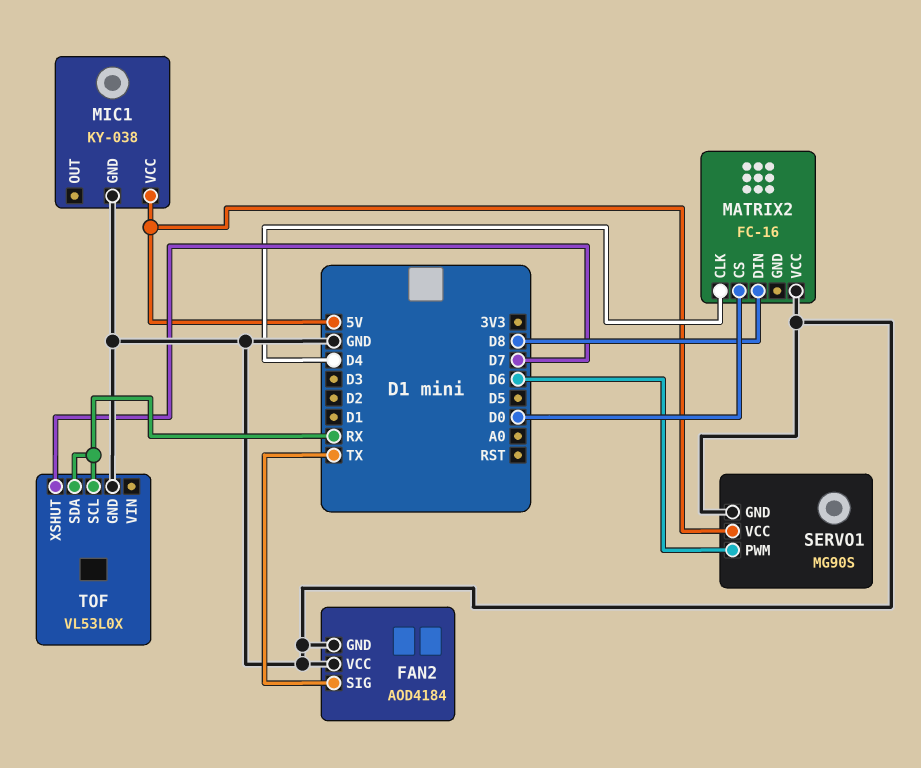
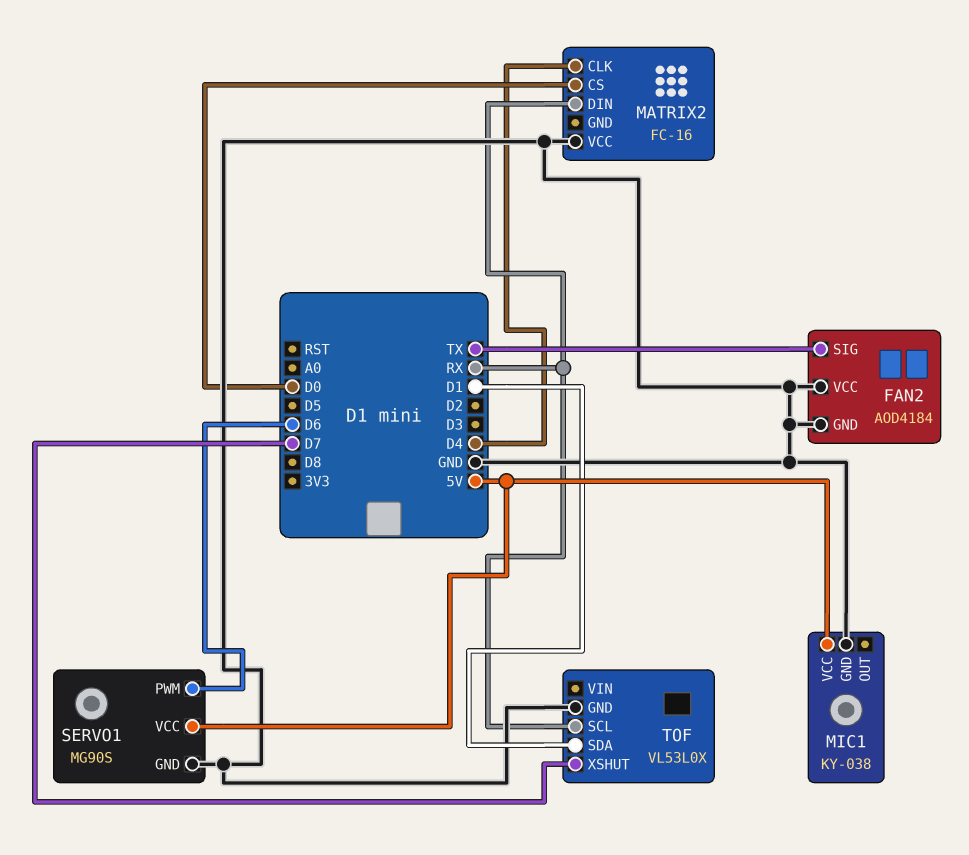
MATRIX2 pin DIN: D8 -> RX
TOF pin SDA: RX -> D1

